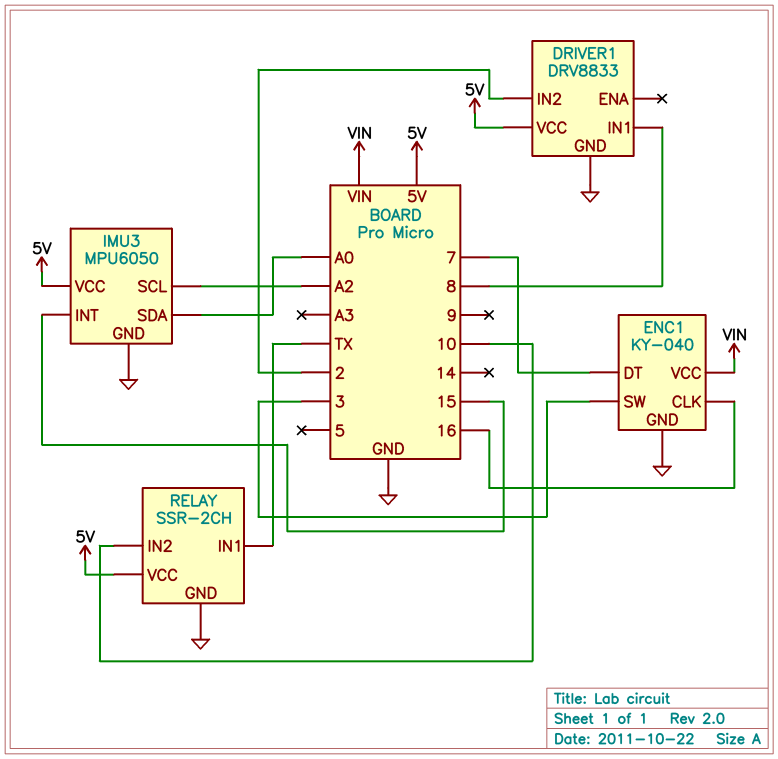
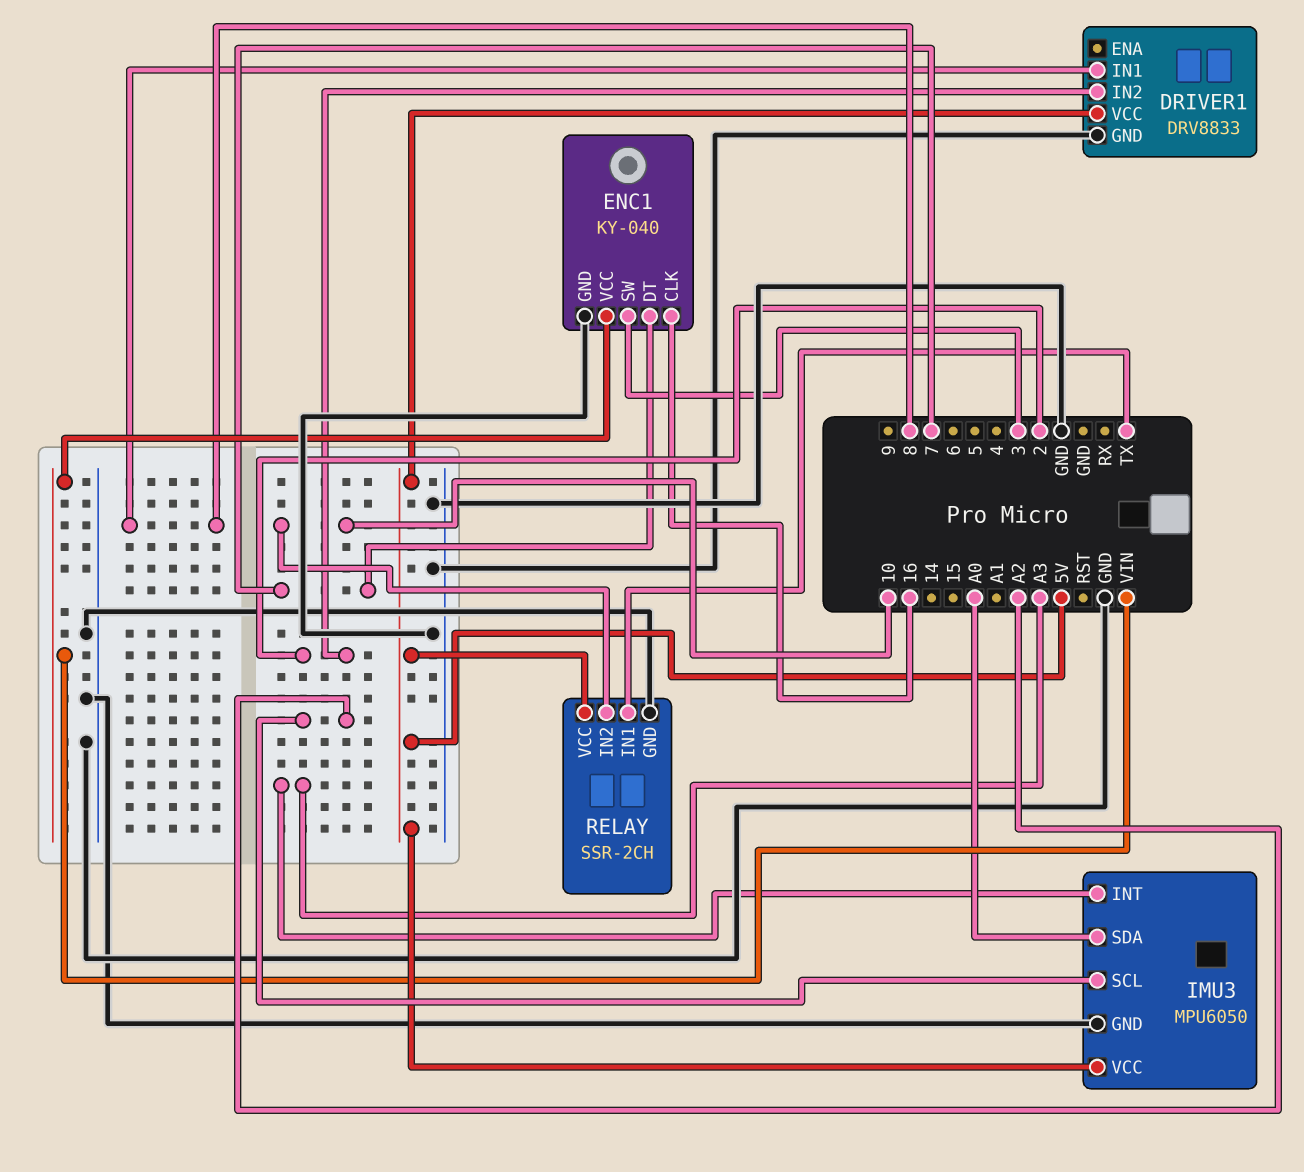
IMU3 pin INT: 15 -> A3

